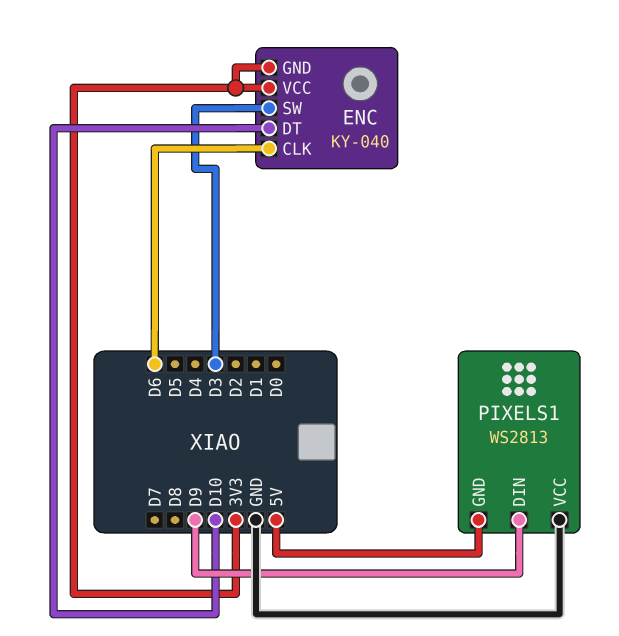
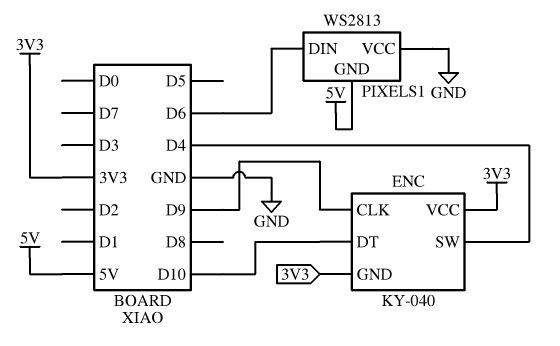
ENC pin CLK: D6 -> D9
ENC pin SW: D3 -> D4
PIXELS1 pin DIN: D9 -> D6

